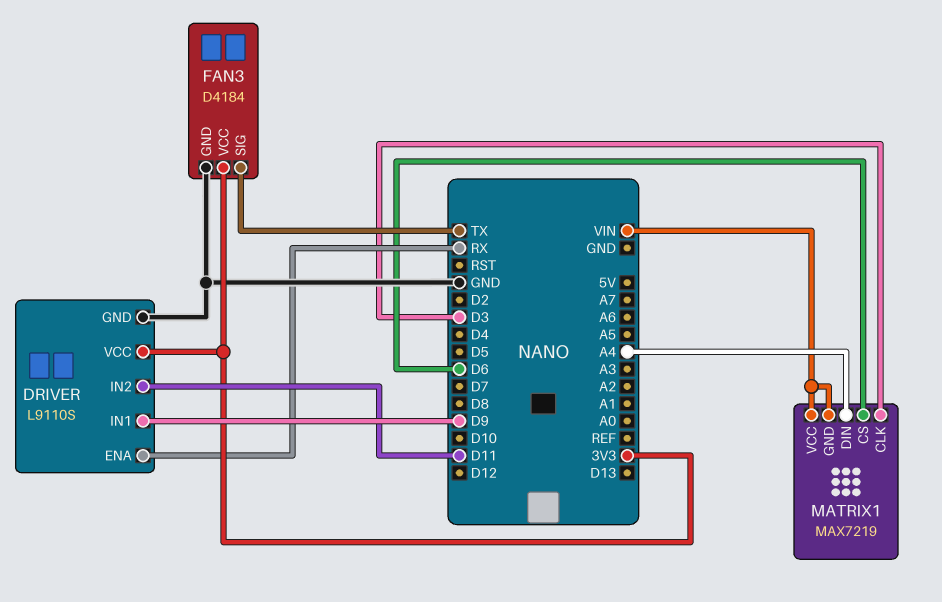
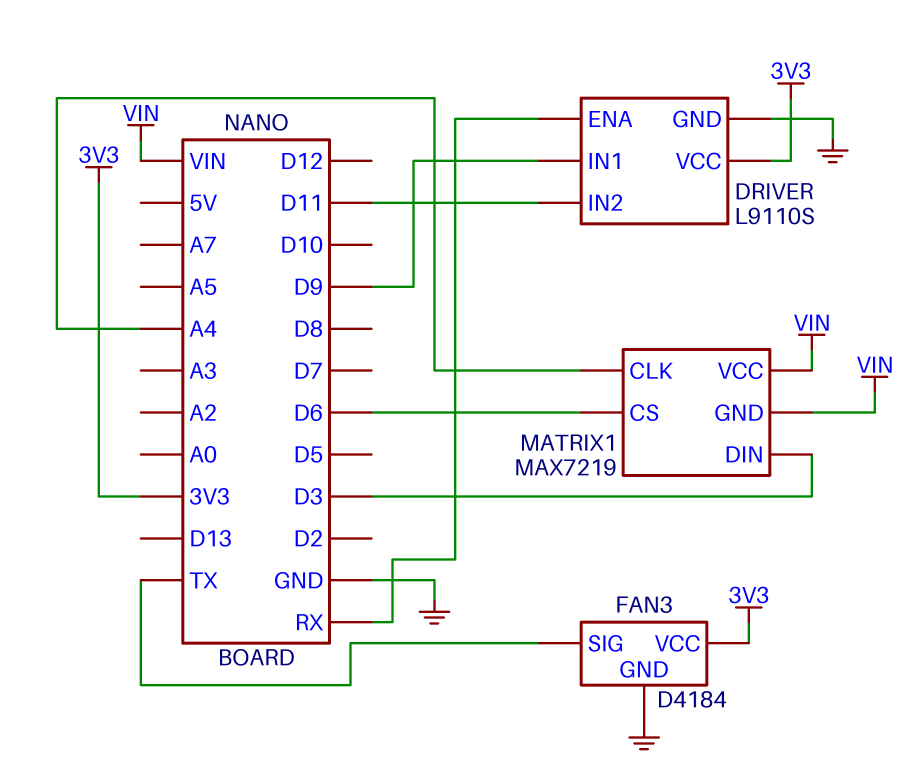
MATRIX1 pin CLK: D3 -> A4
MATRIX1 pin DIN: A4 -> D3

